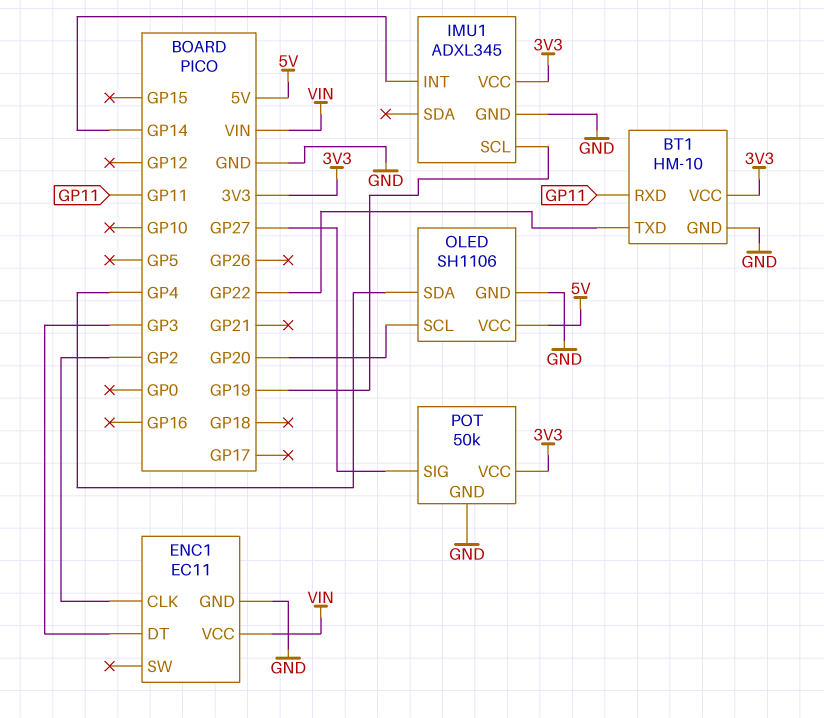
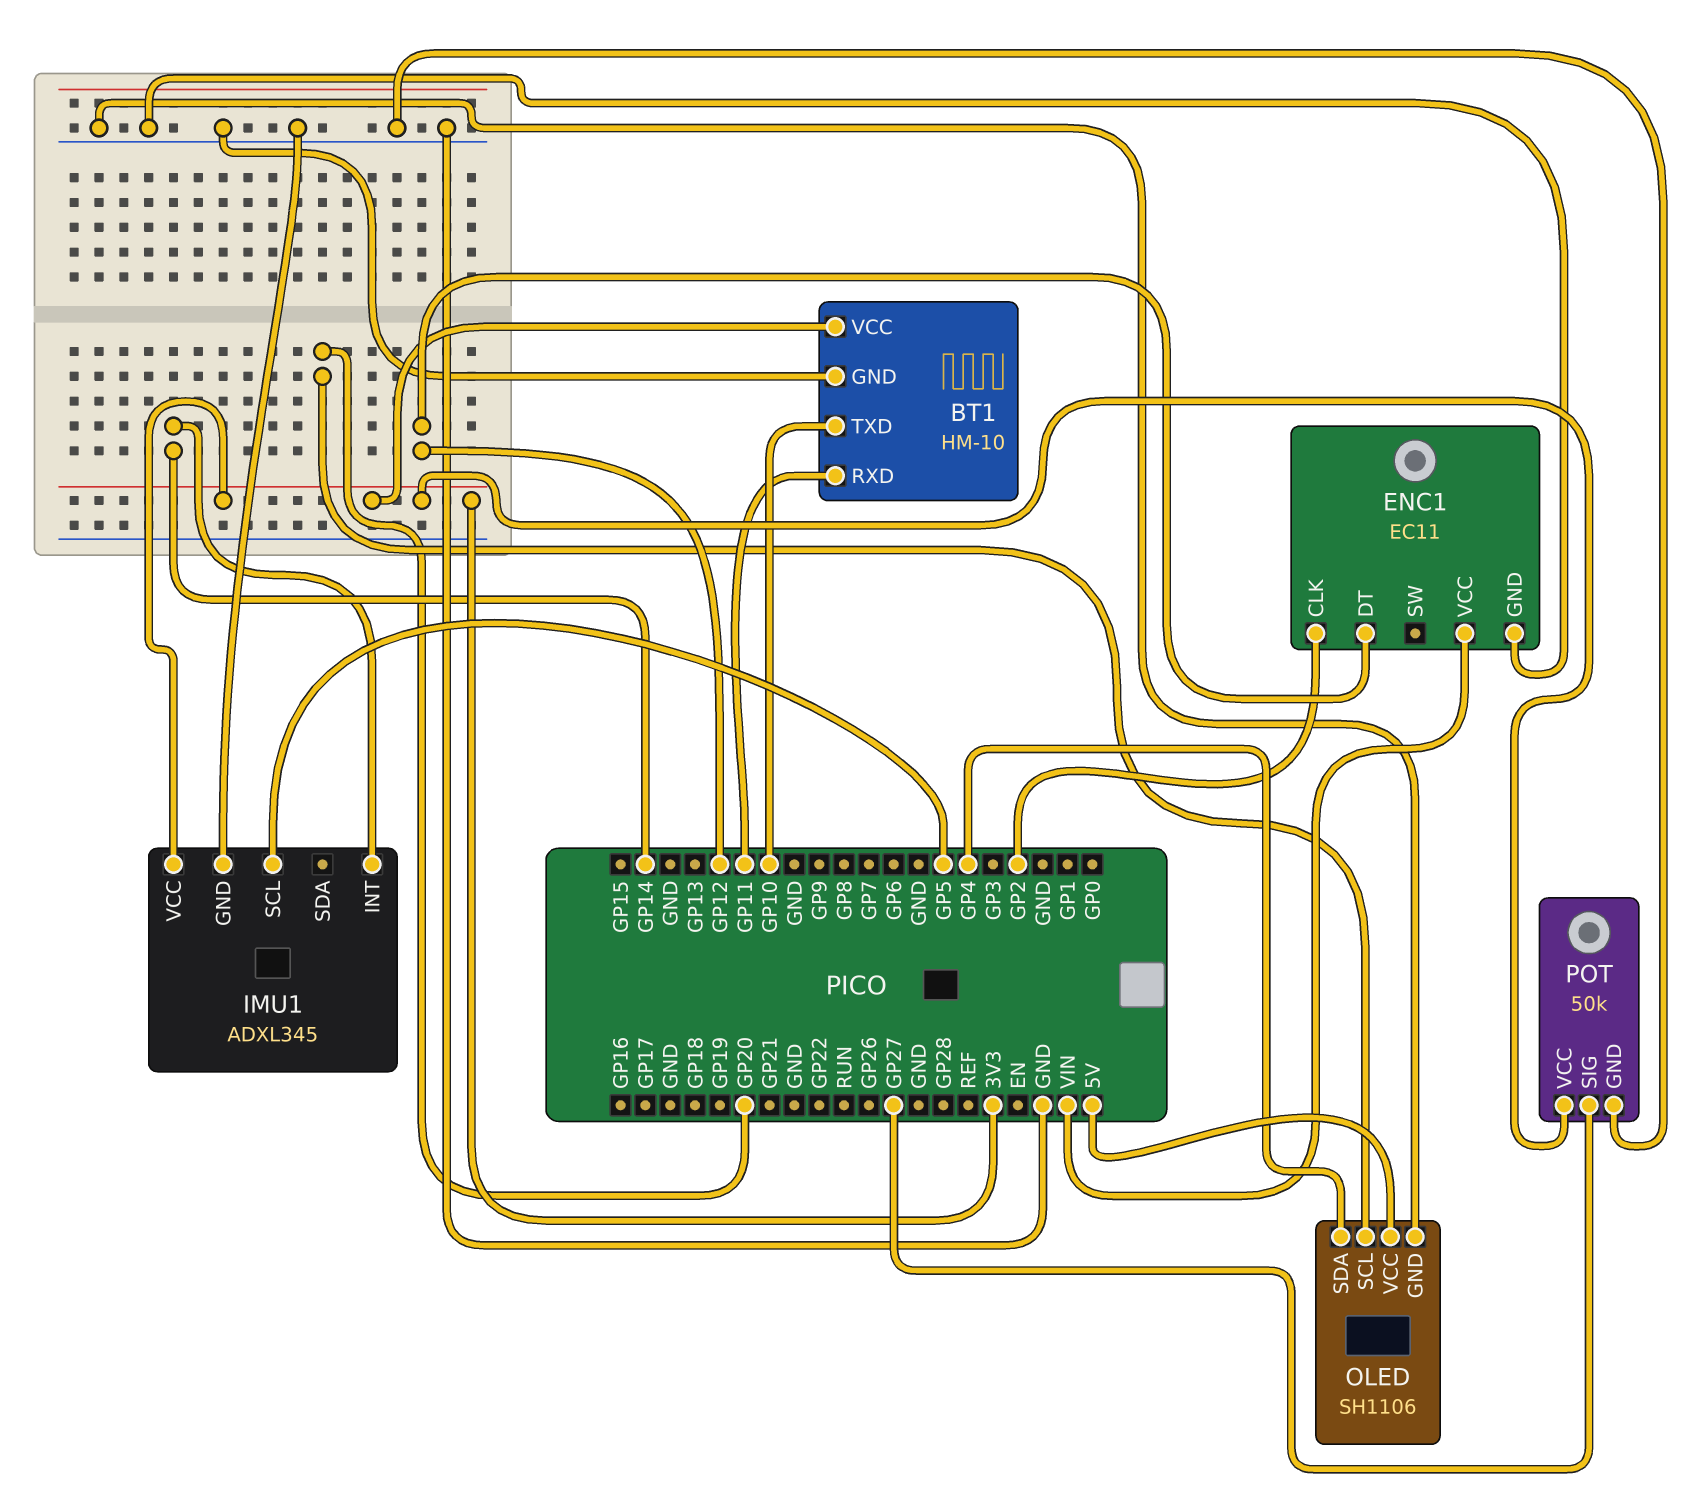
BT1 pin TXD: GP22 -> GP10
ENC1 pin DT: GP3 -> GP12
IMU1 pin SCL: GP19 -> GP5

